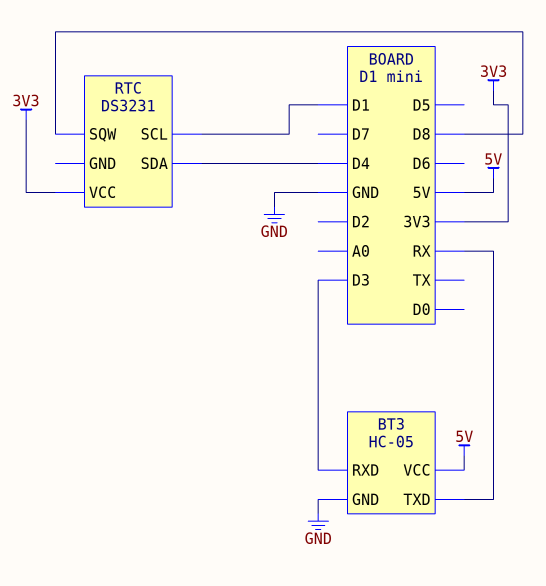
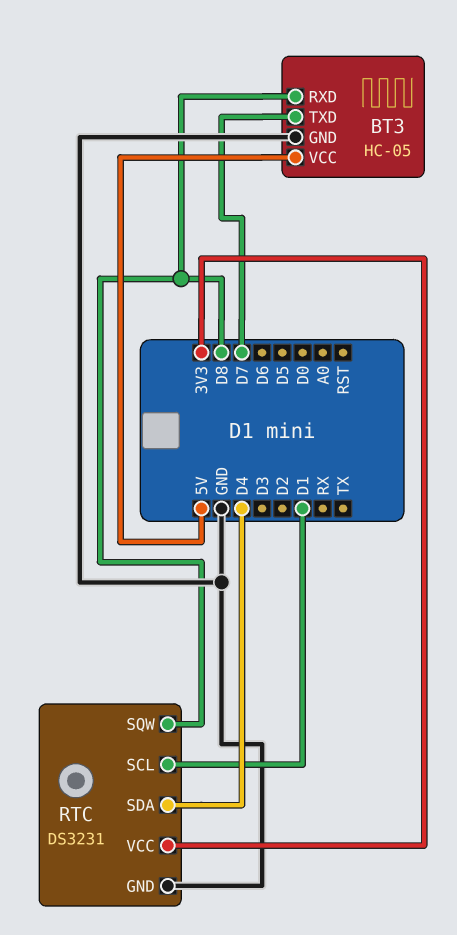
BT3 pin RXD: D3 -> D8
BT3 pin TXD: RX -> D7
RTC pin GND: none -> GND

